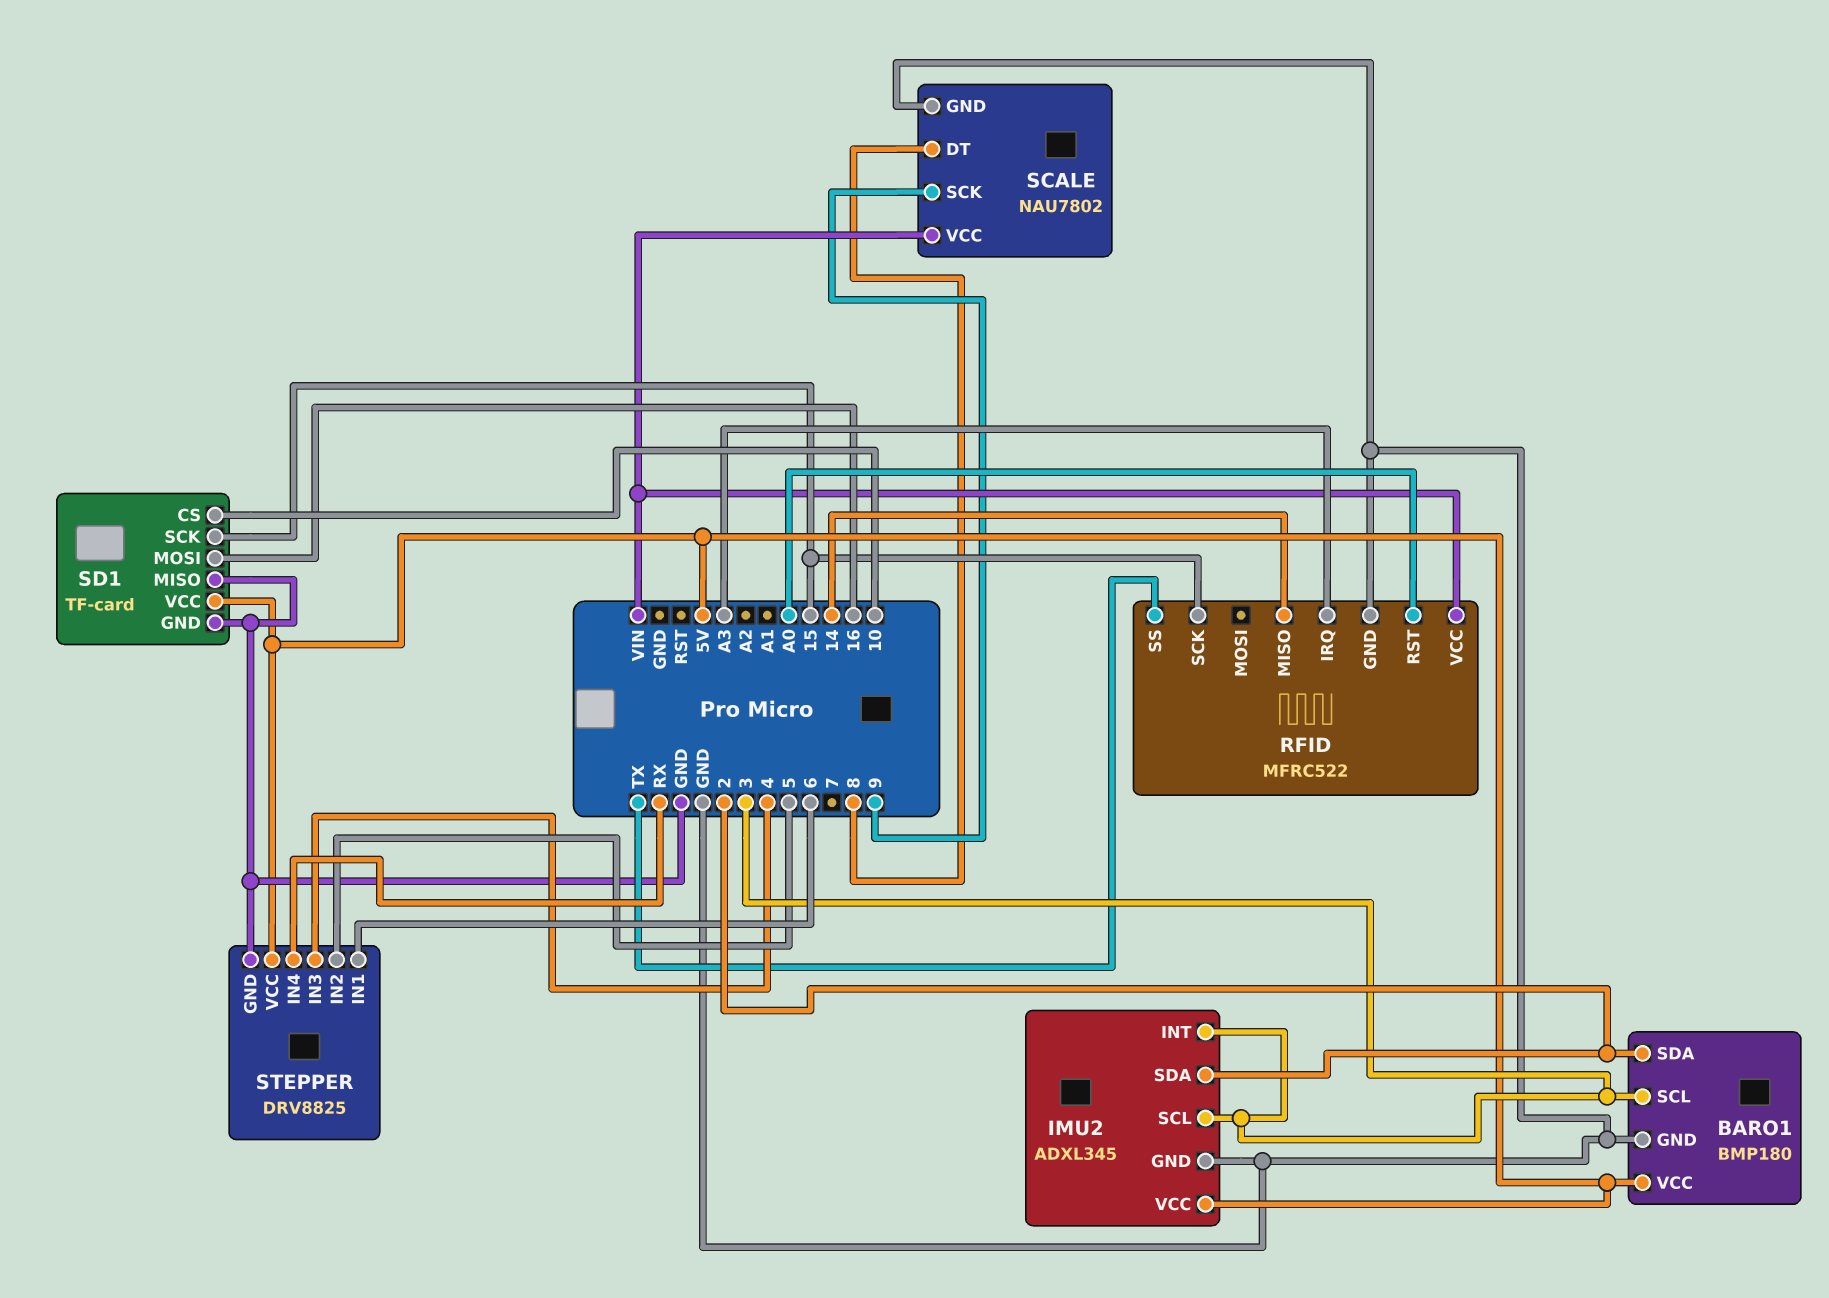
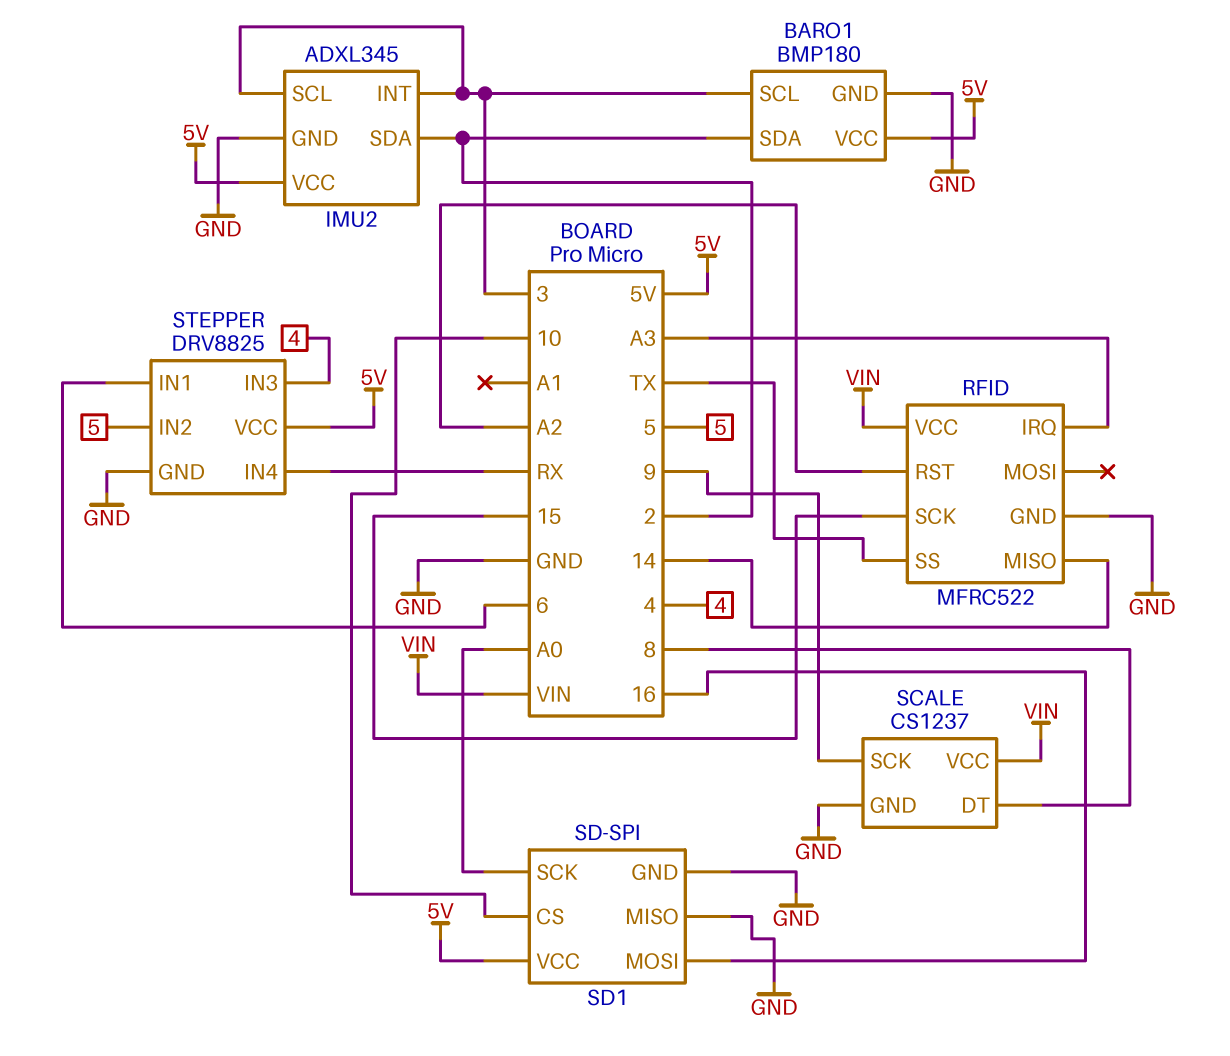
RFID pin RST: A0 -> A2
SCALE: NAU7802 -> CS1237
SD1: TF-card -> SD-SPI
SD1 pin SCK: 15 -> A0

